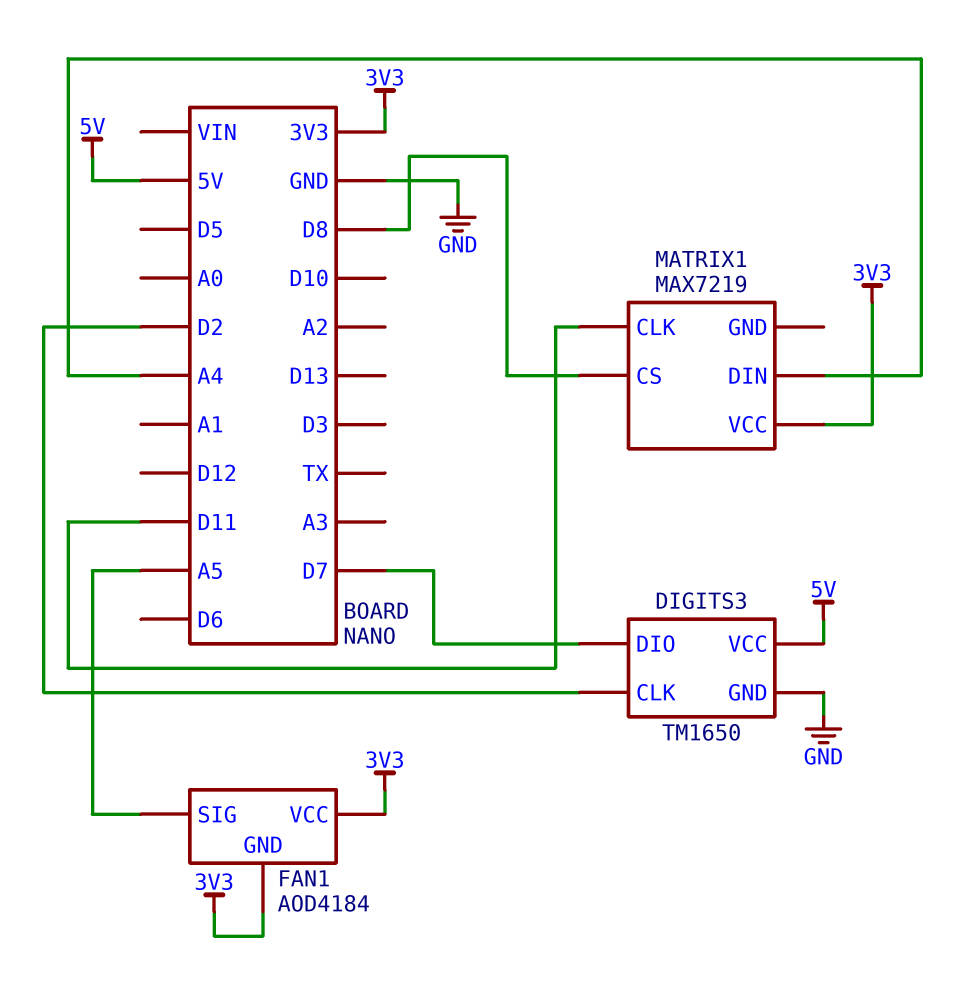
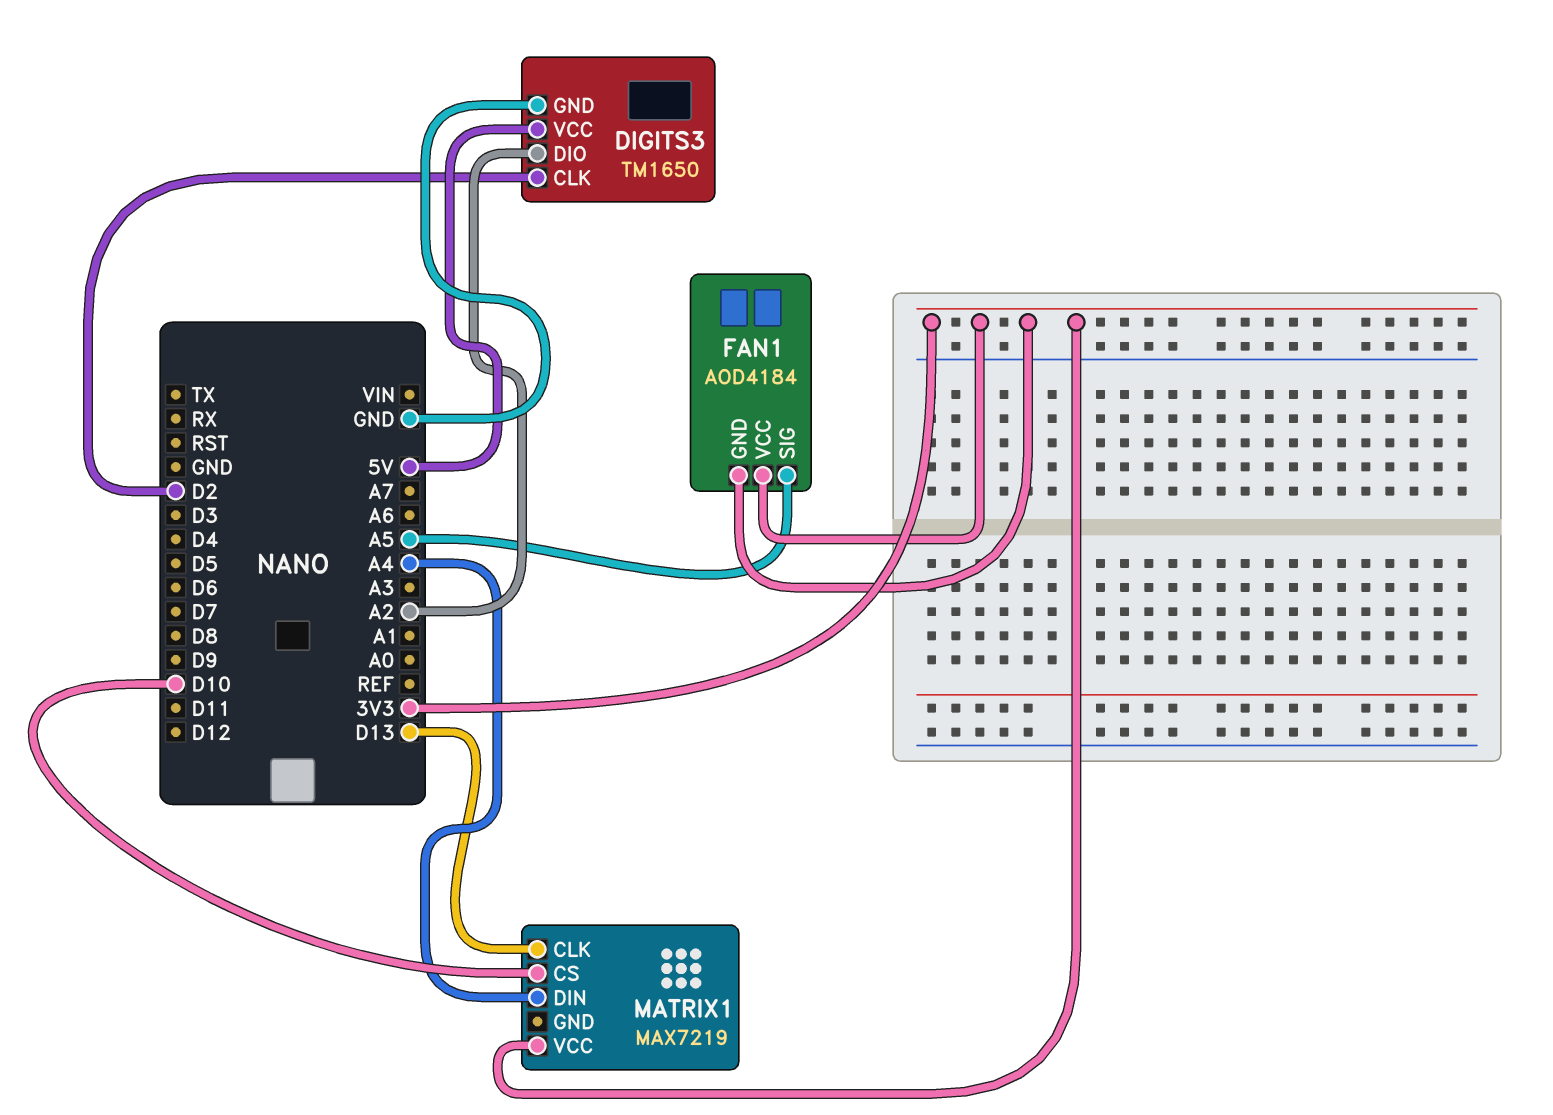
DIGITS3 pin DIO: D7 -> A2
MATRIX1 pin CLK: D11 -> D13
MATRIX1 pin CS: D8 -> D10

